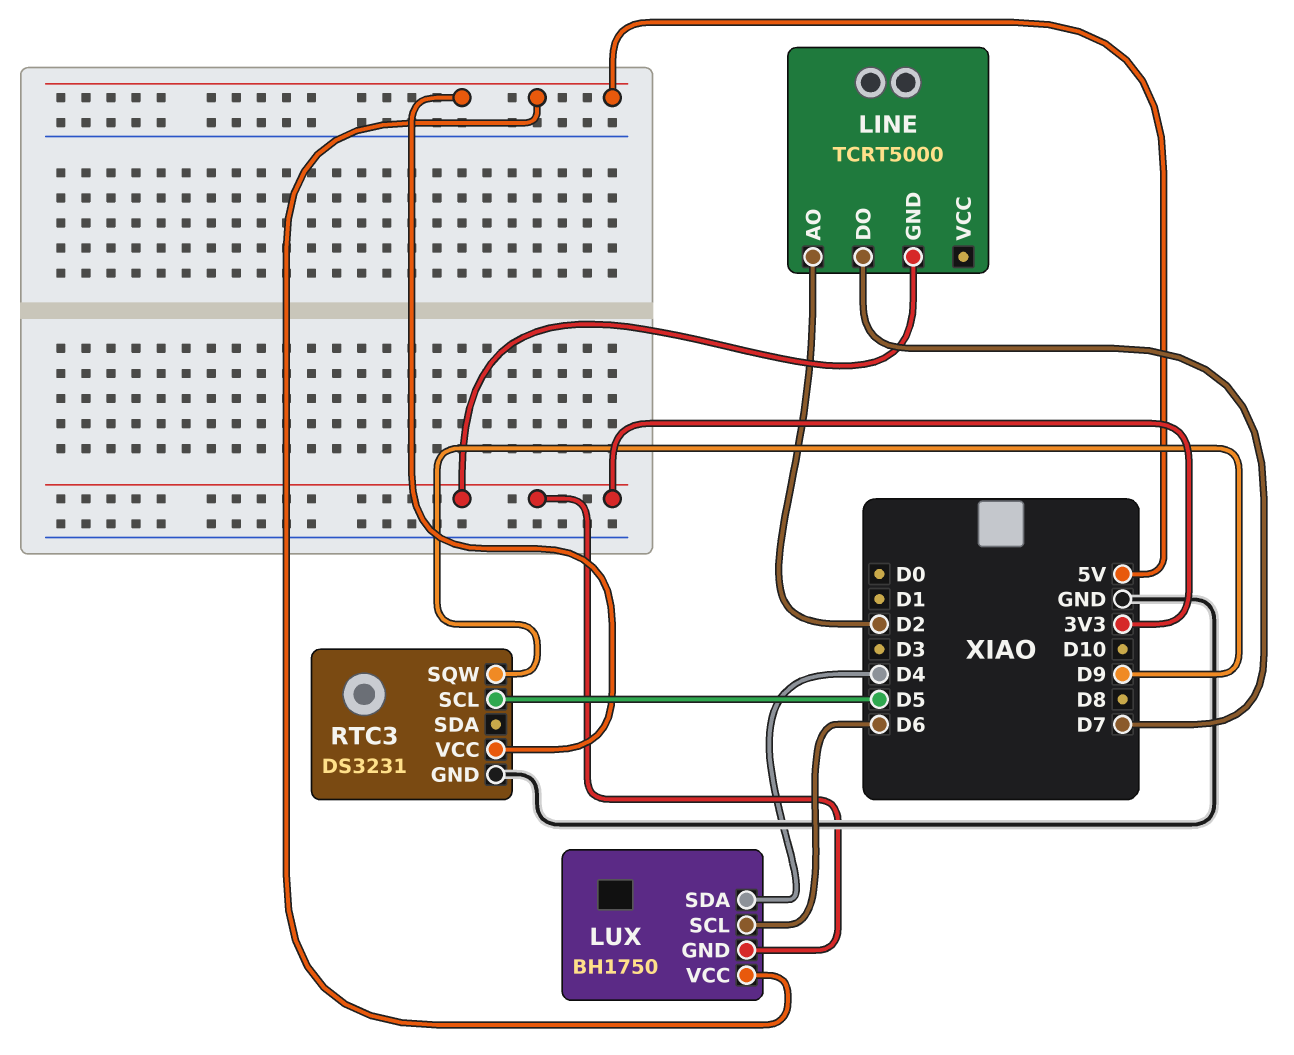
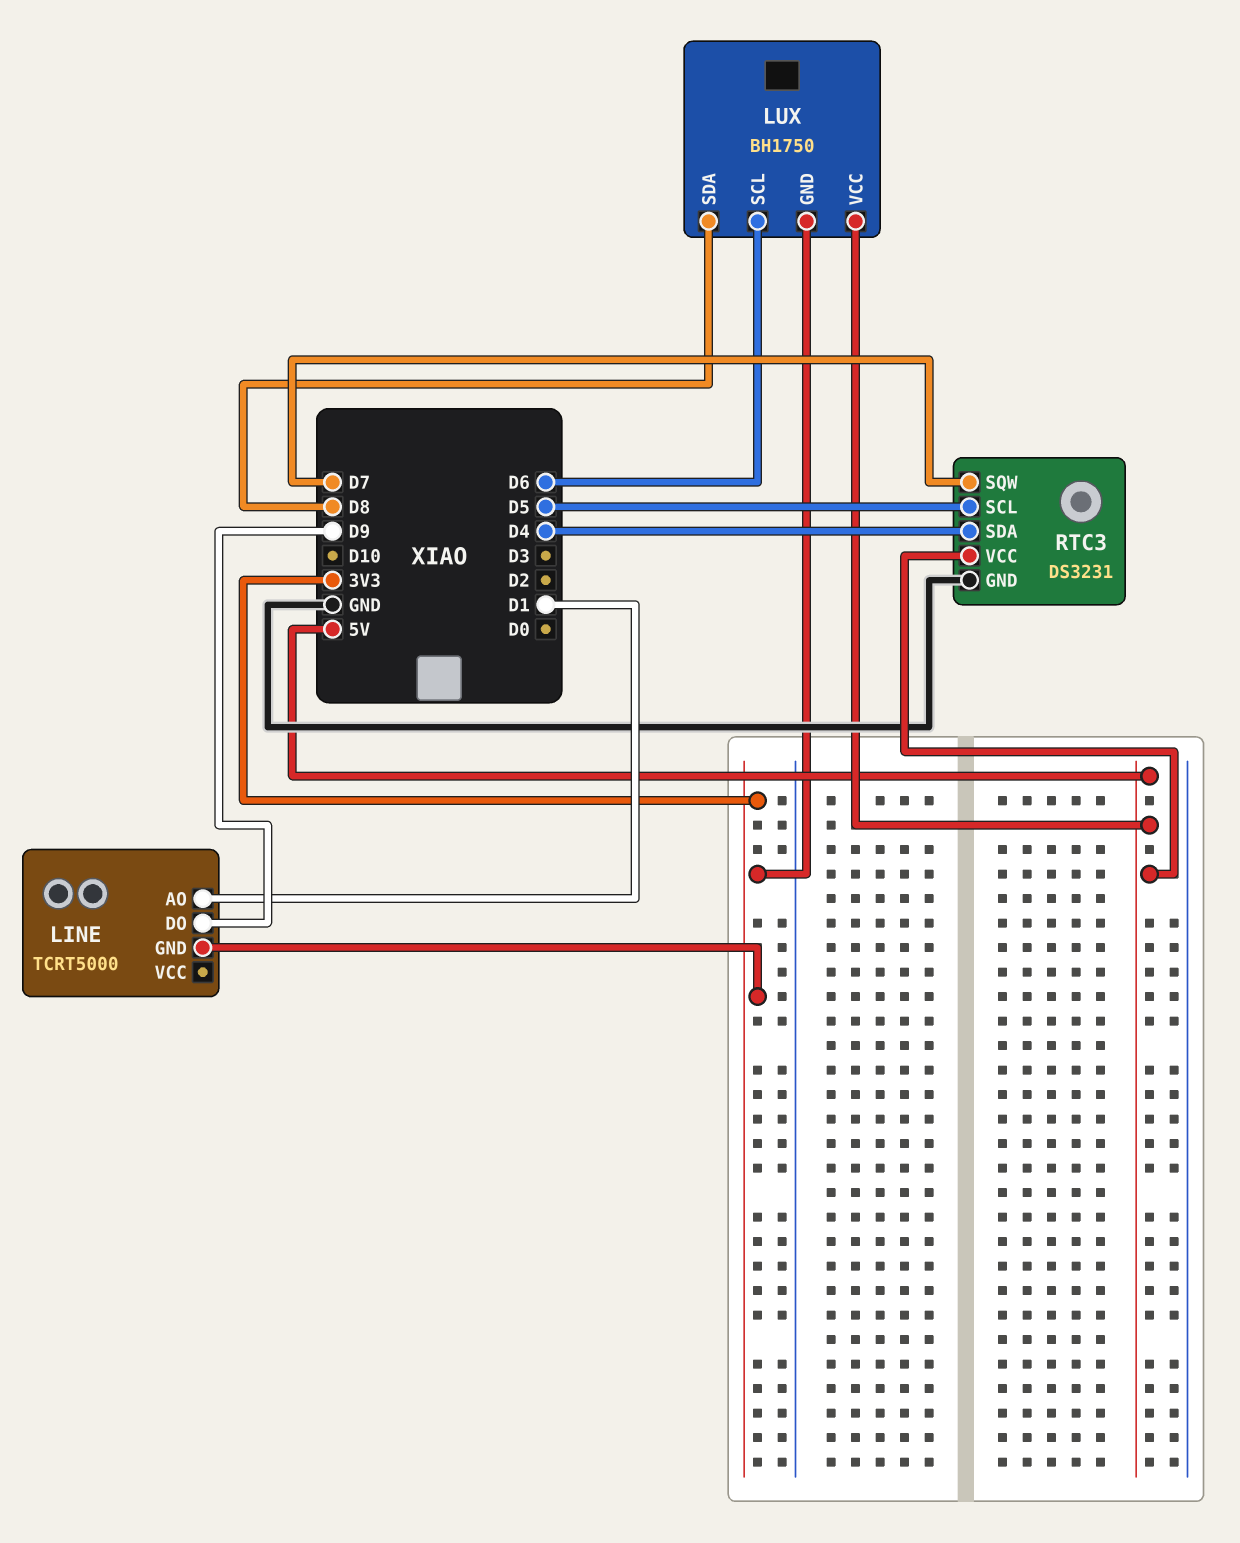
LINE pin AO: D2 -> D1
LINE pin DO: D7 -> D9
LUX pin SDA: D4 -> D8
RTC3 pin SDA: none -> D4
RTC3 pin SQW: D9 -> D7

